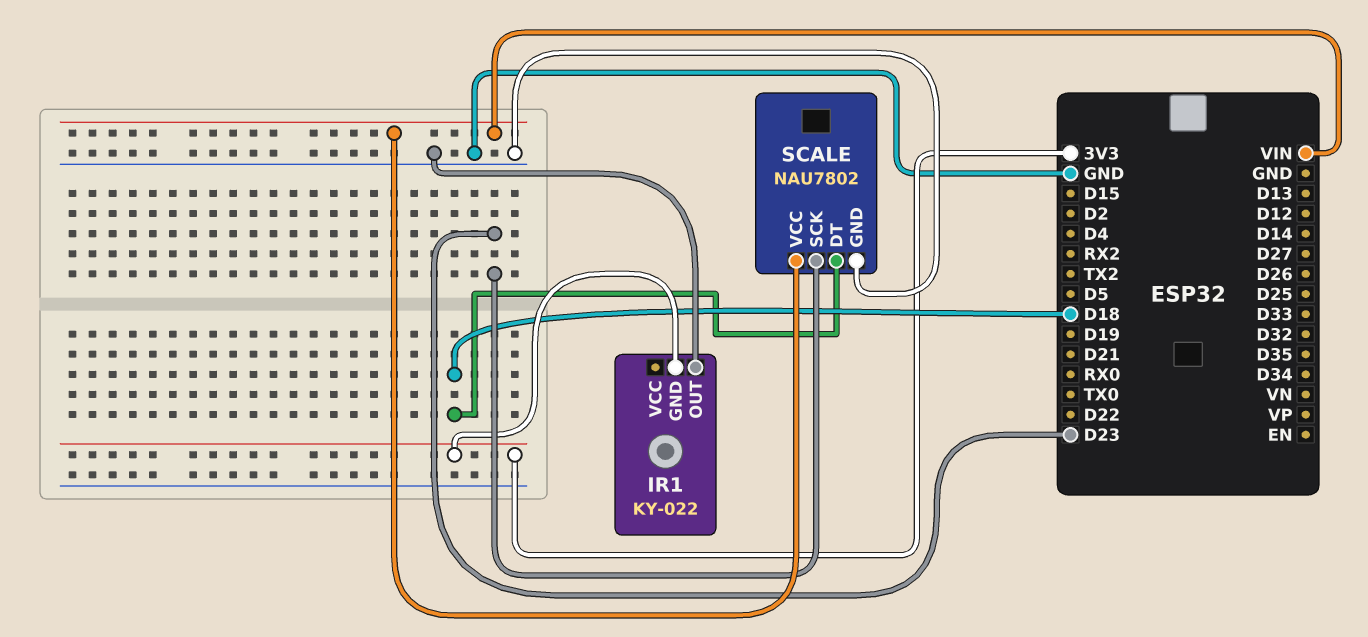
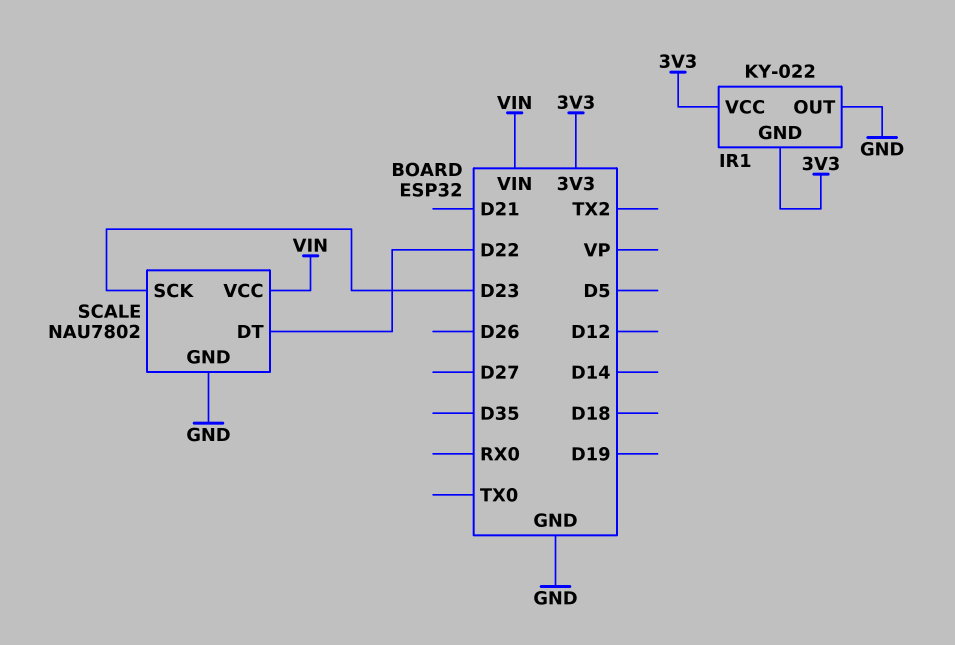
IR1 pin VCC: none -> 3V3
SCALE pin DT: D18 -> D22

